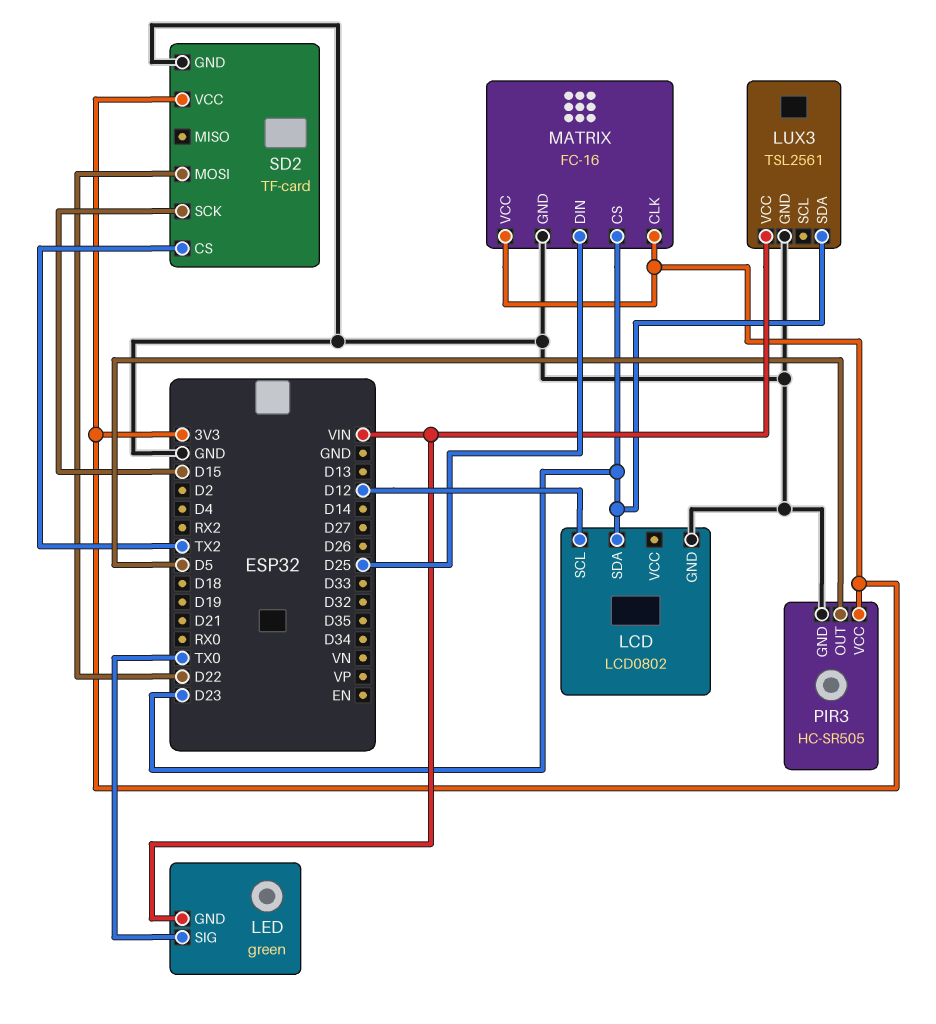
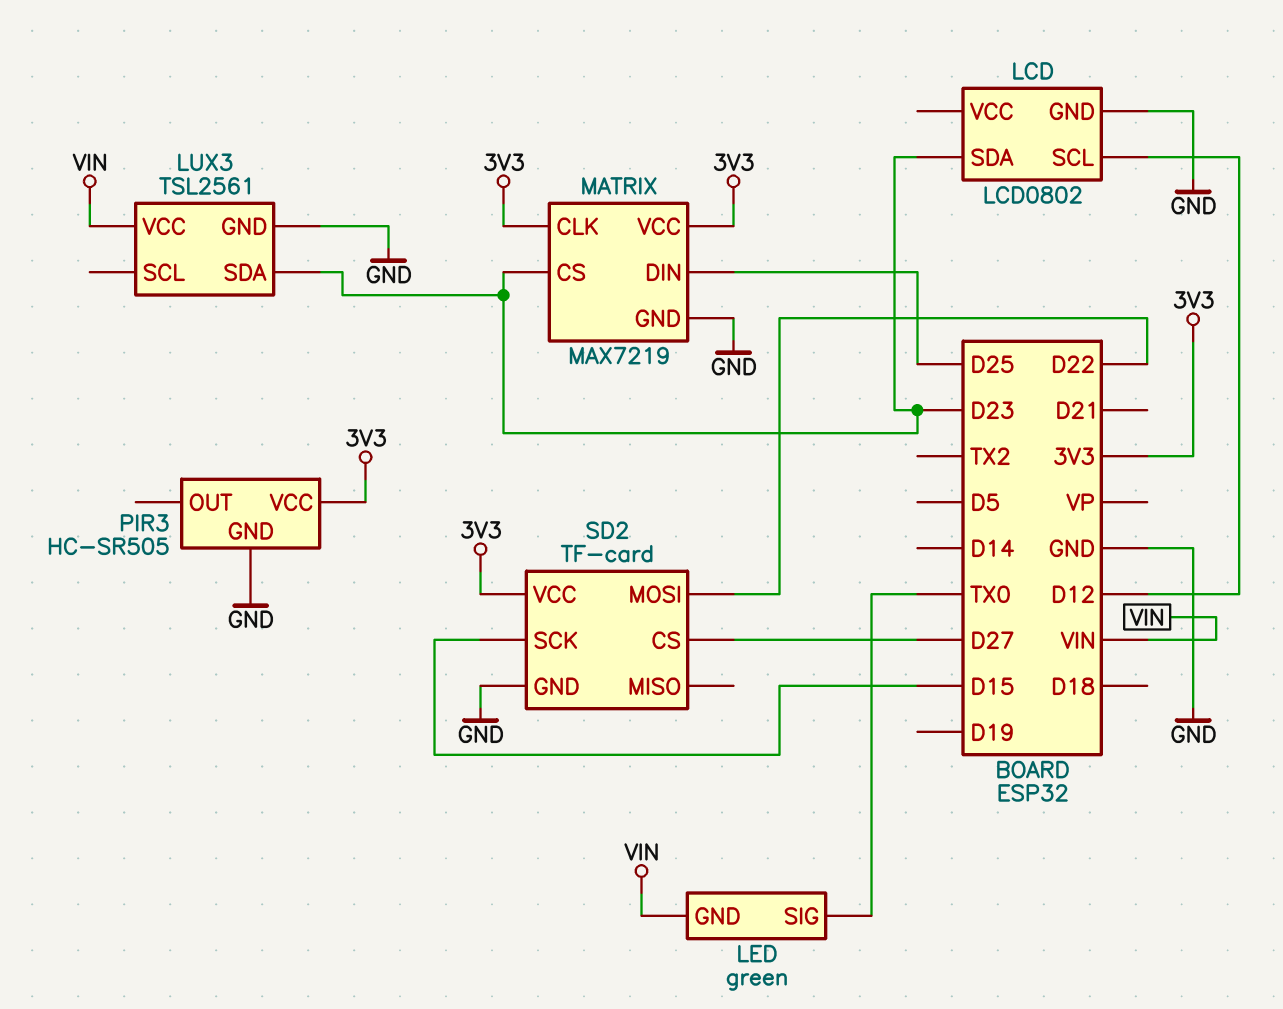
MATRIX: FC-16 -> MAX7219
PIR3 pin OUT: D5 -> none
SD2 pin CS: TX2 -> D27

